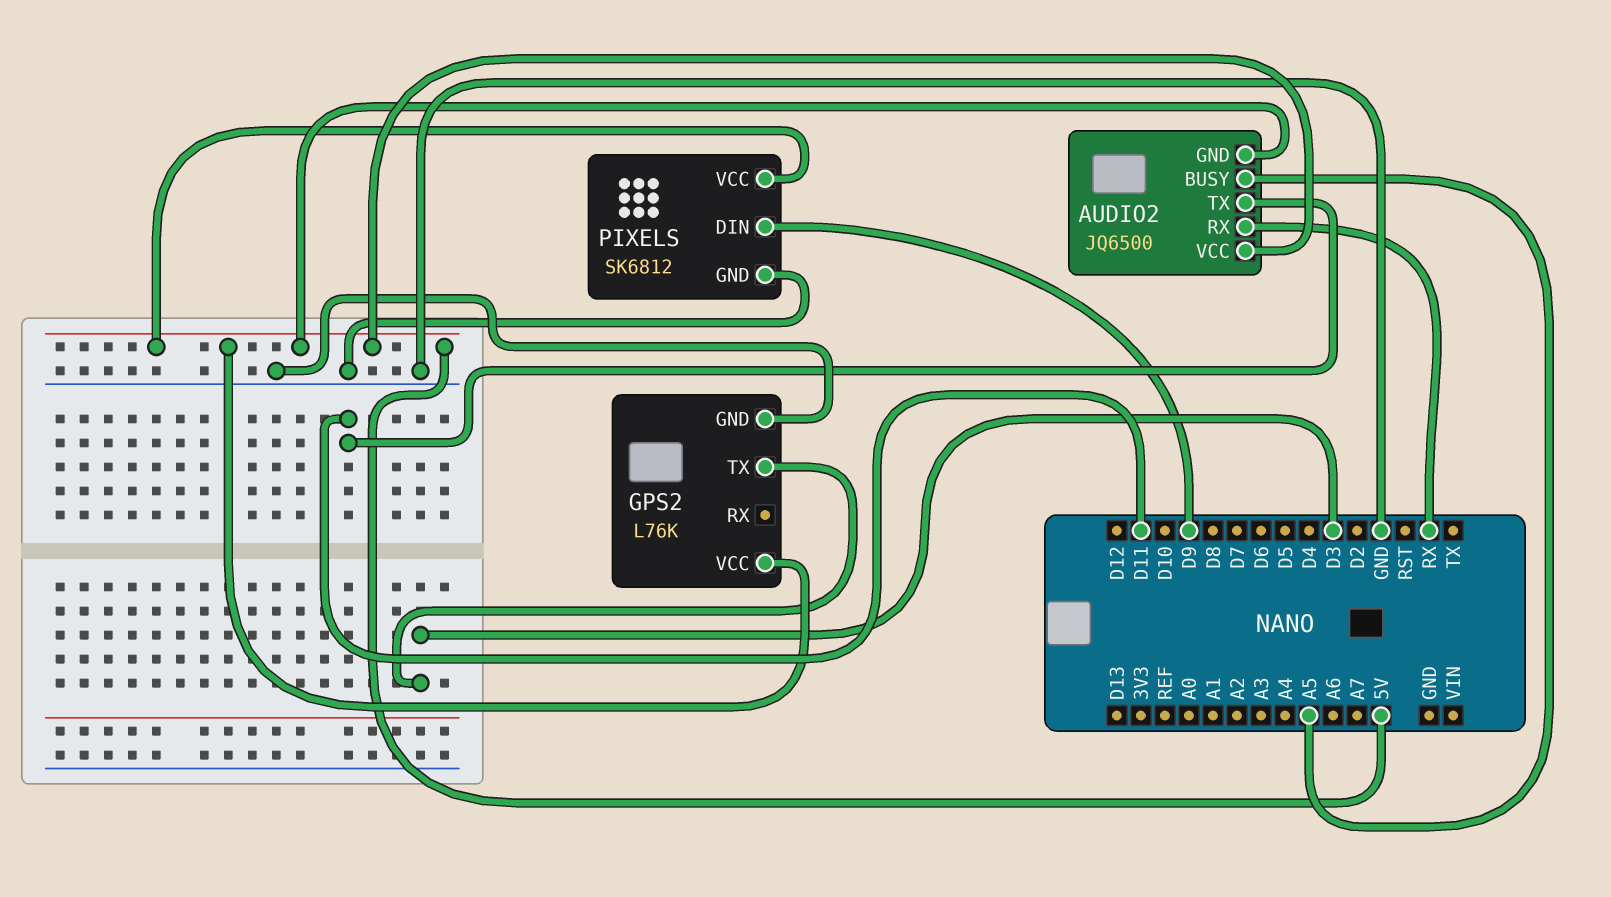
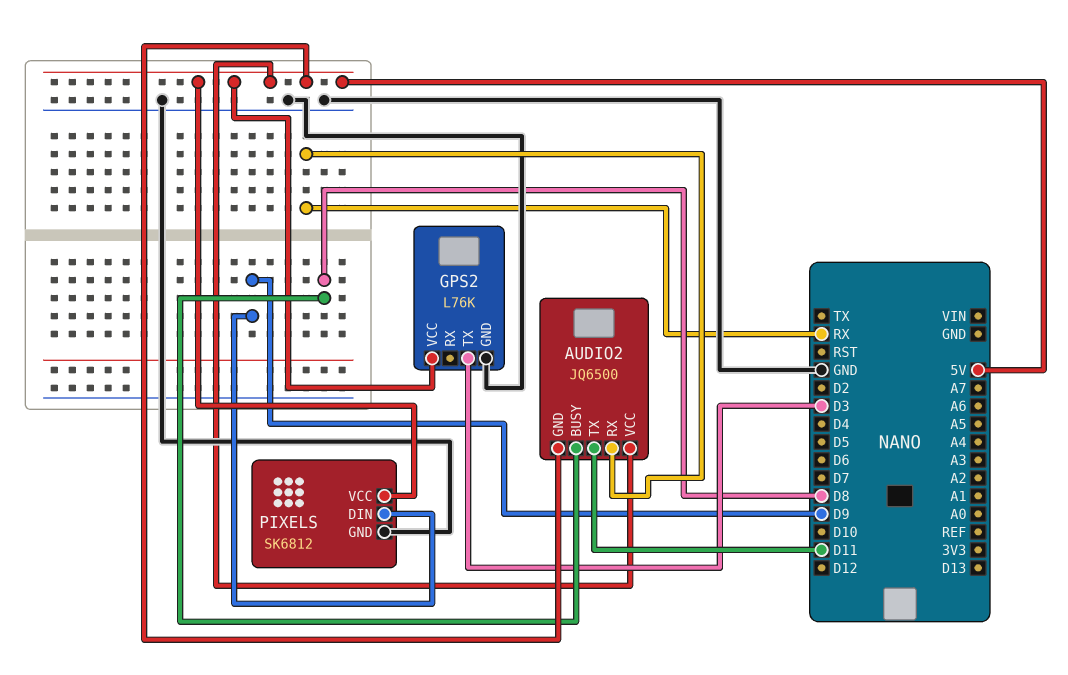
AUDIO2 pin BUSY: A5 -> D8

